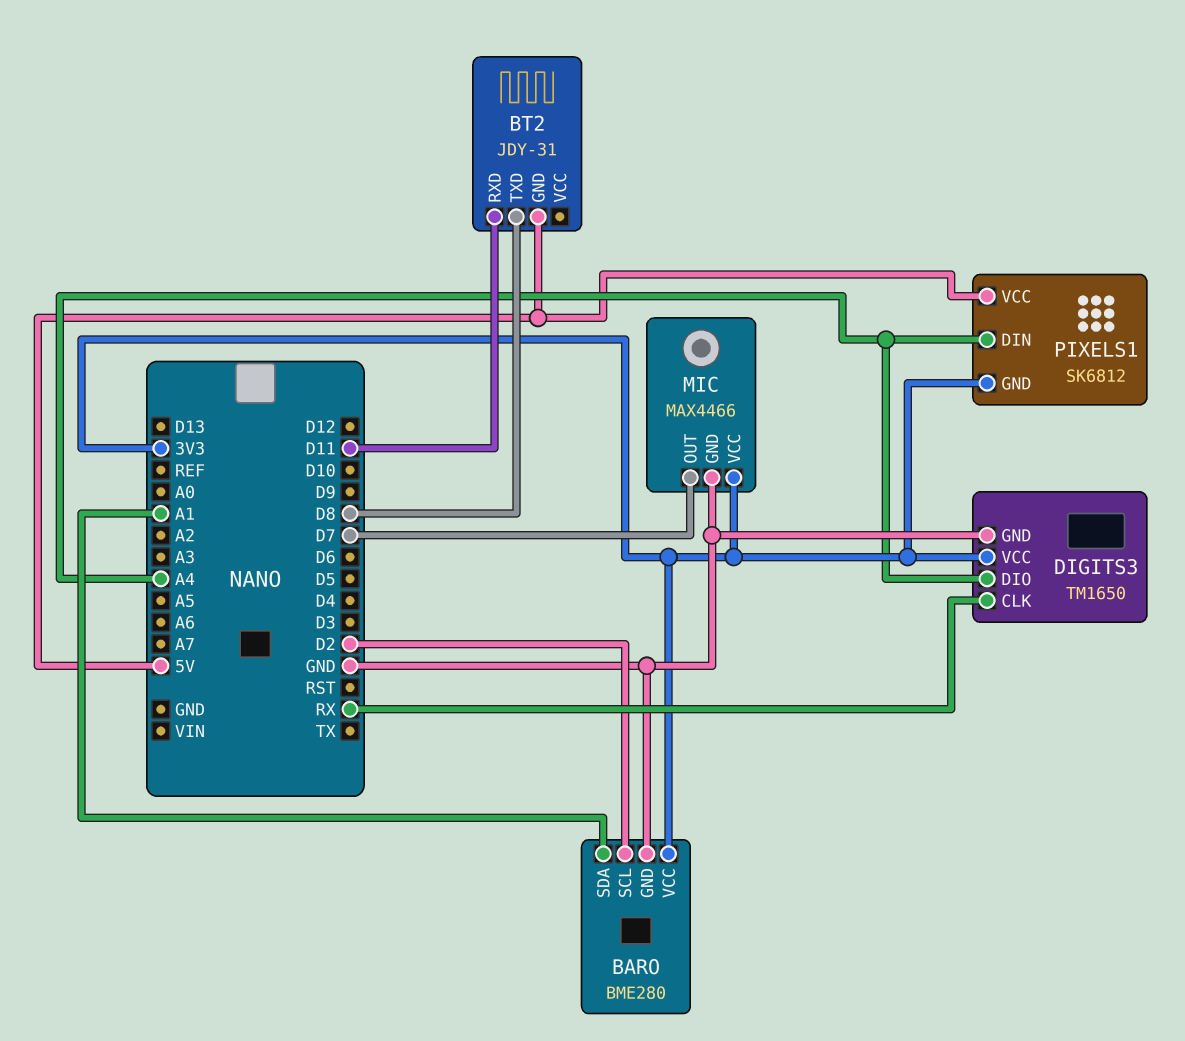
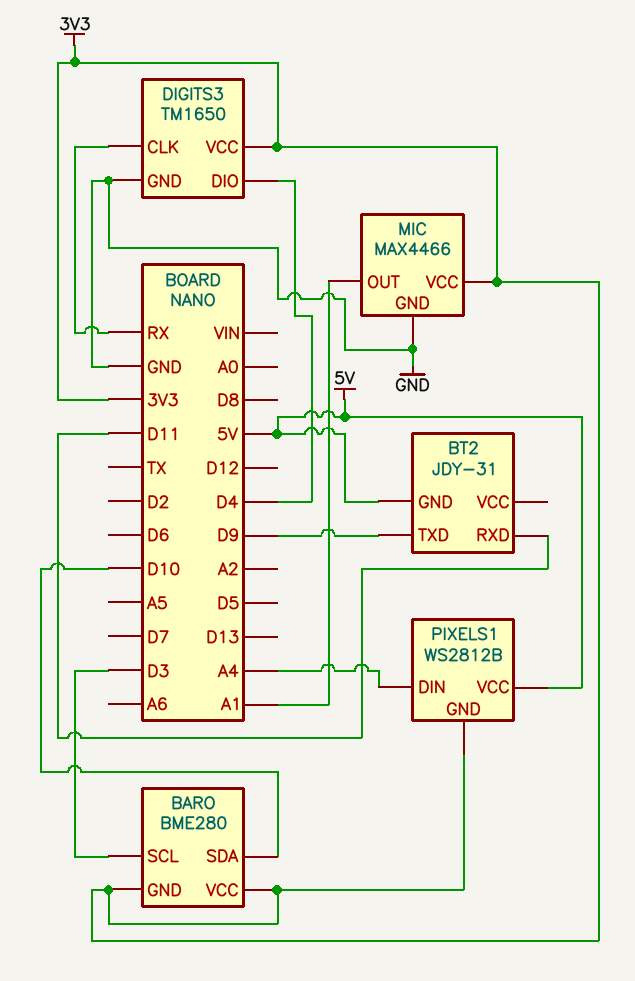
BARO pin GND: GND -> 3V3
BARO pin SCL: D2 -> D3
BARO pin SDA: A1 -> D10
BT2 pin TXD: D8 -> D9
DIGITS3 pin DIO: A4 -> D4
MIC pin OUT: D7 -> A1
PIXELS1: SK6812 -> WS2812B

